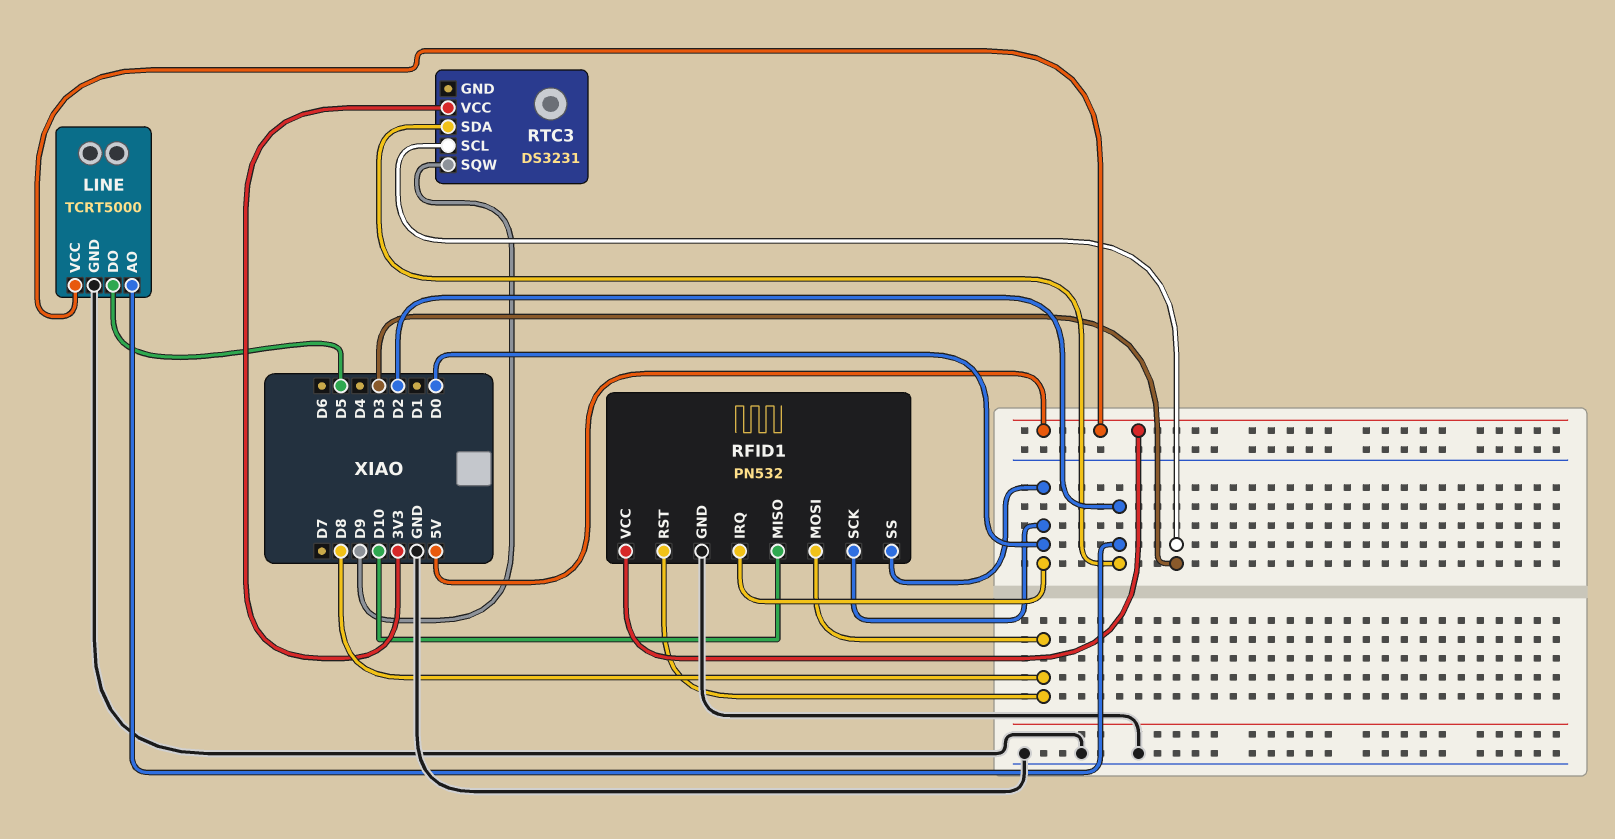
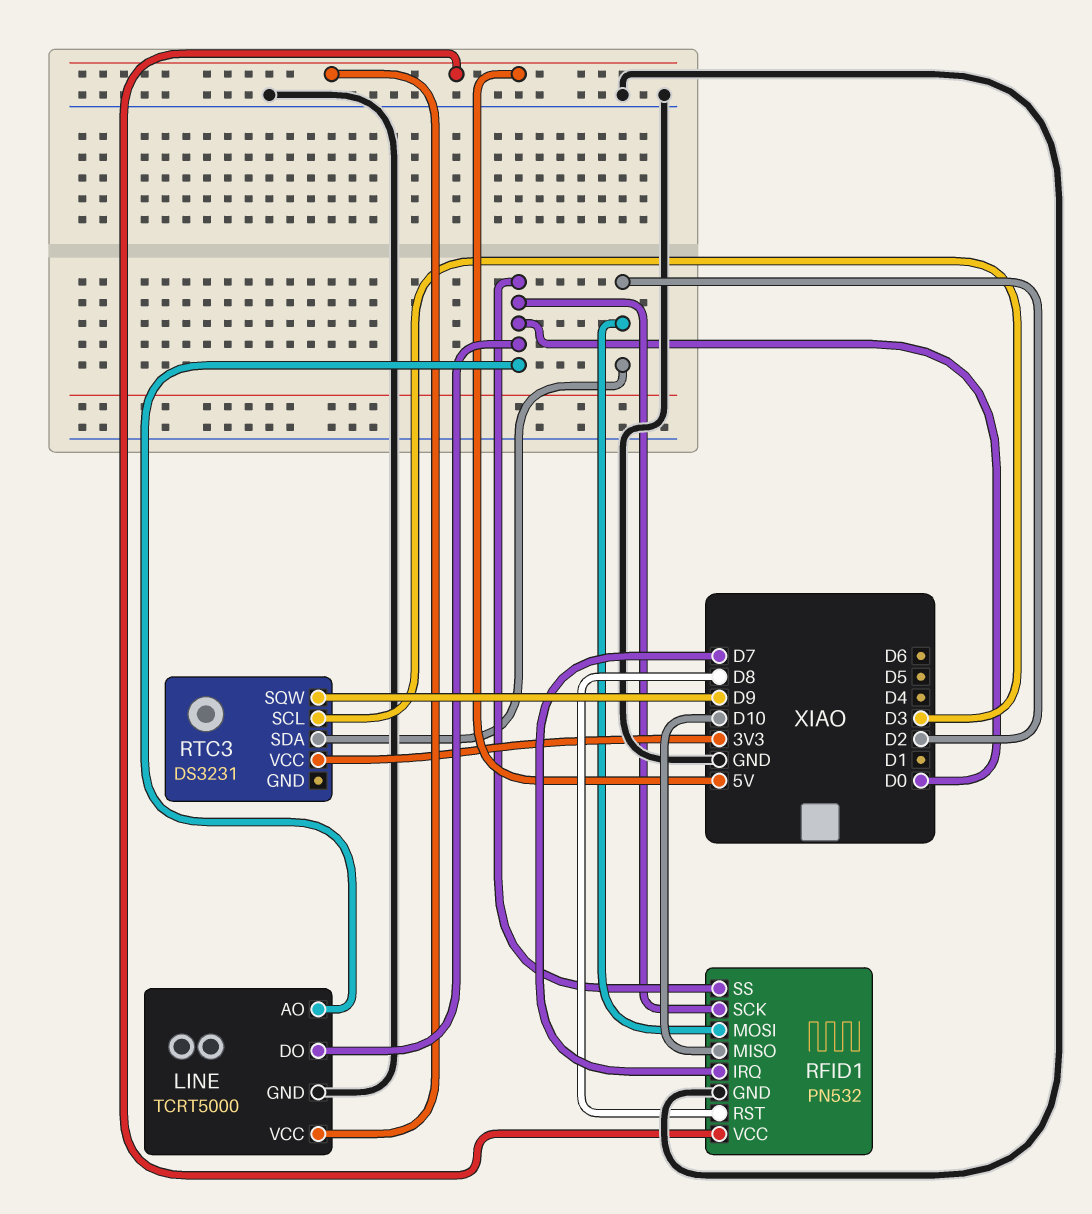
LINE pin AO: D2 -> D0
LINE pin DO: D5 -> D0
RFID1 pin IRQ: D0 -> D7
RFID1 pin MOSI: D8 -> D2

